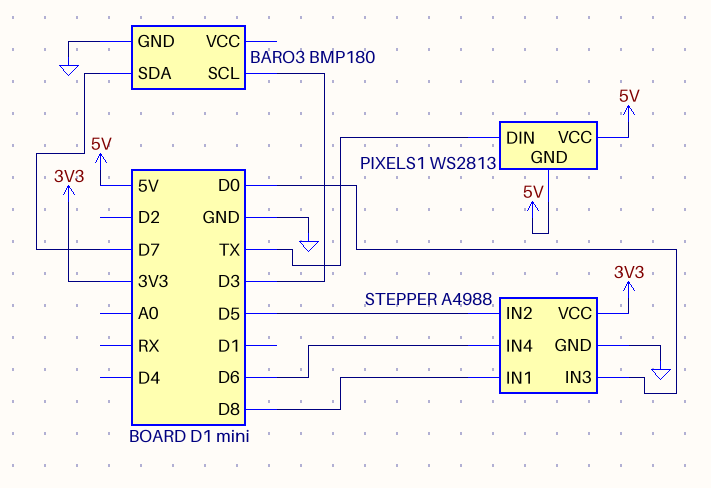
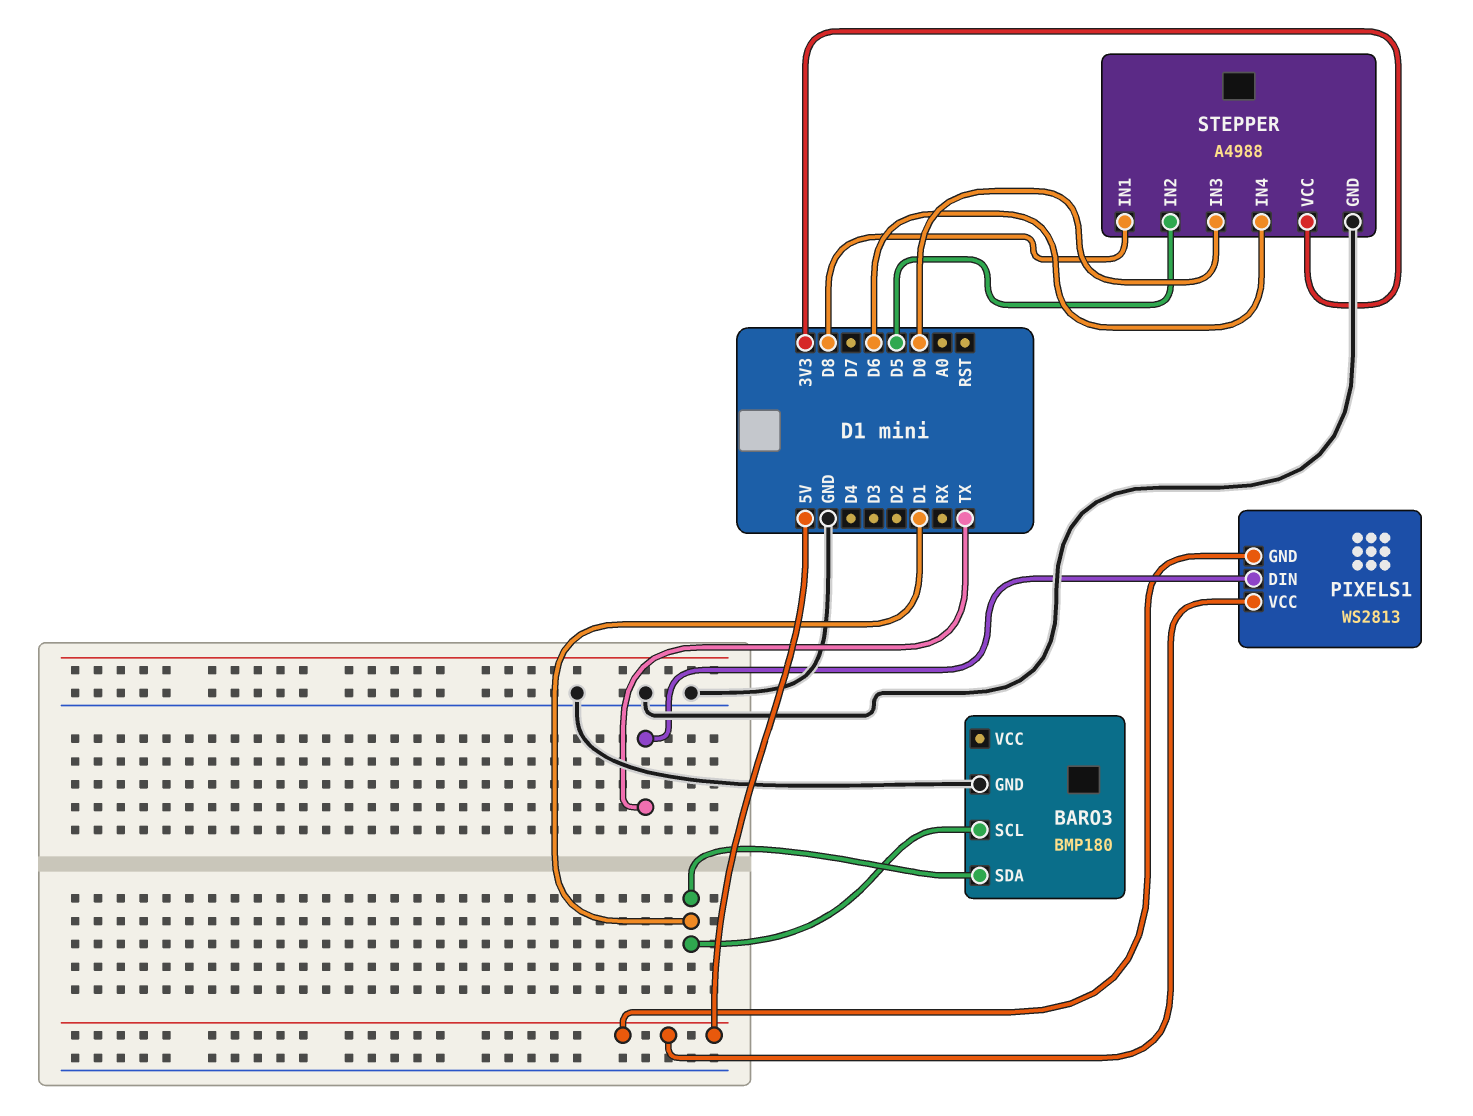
BARO3 pin SCL: D3 -> D1
BARO3 pin SDA: D7 -> D1

